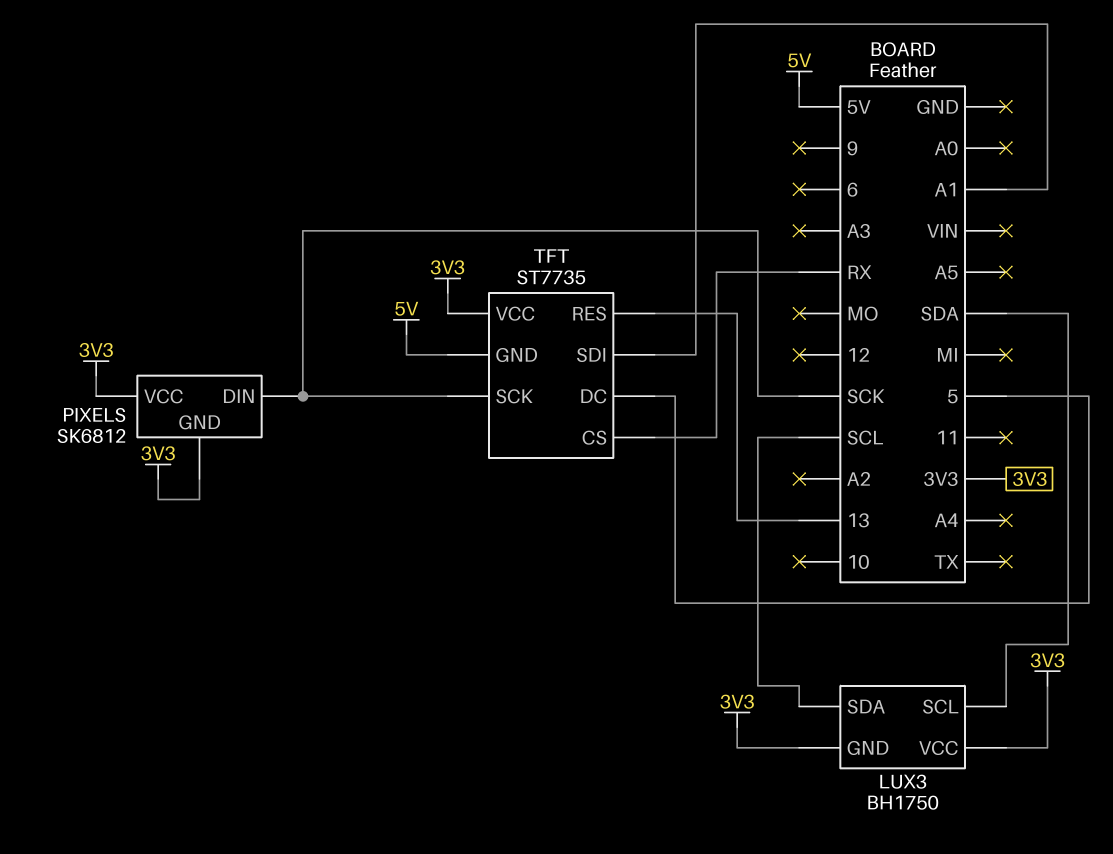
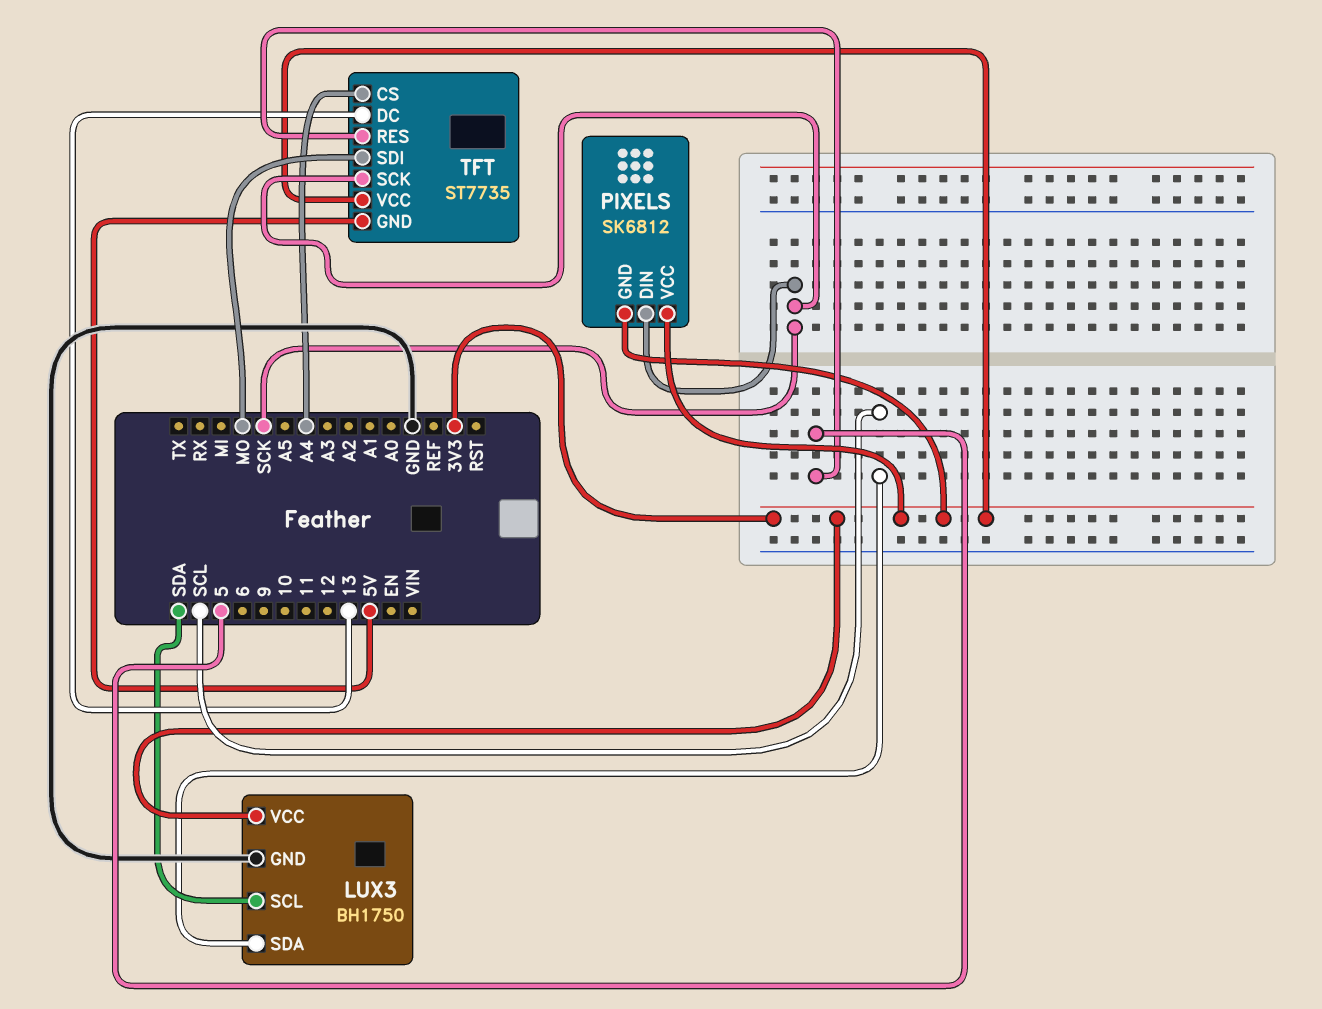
LUX3 pin GND: 3V3 -> GND
TFT pin CS: RX -> A4
TFT pin DC: 5 -> 13
TFT pin RES: 13 -> 5
TFT pin SDI: A1 -> MO

